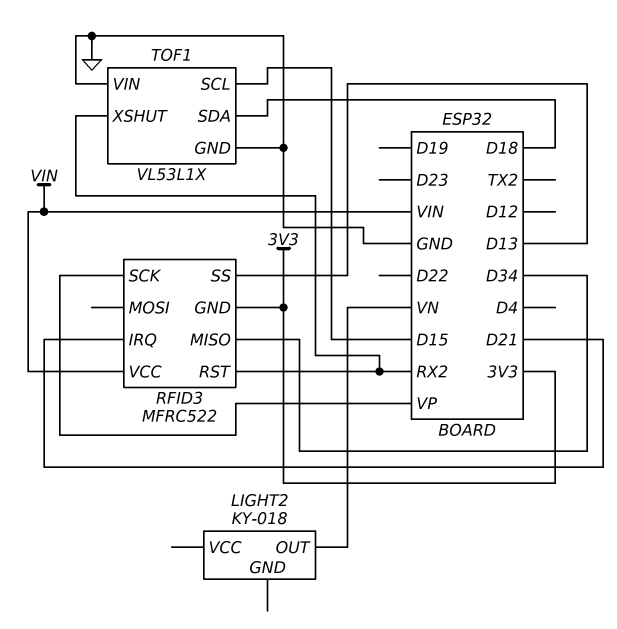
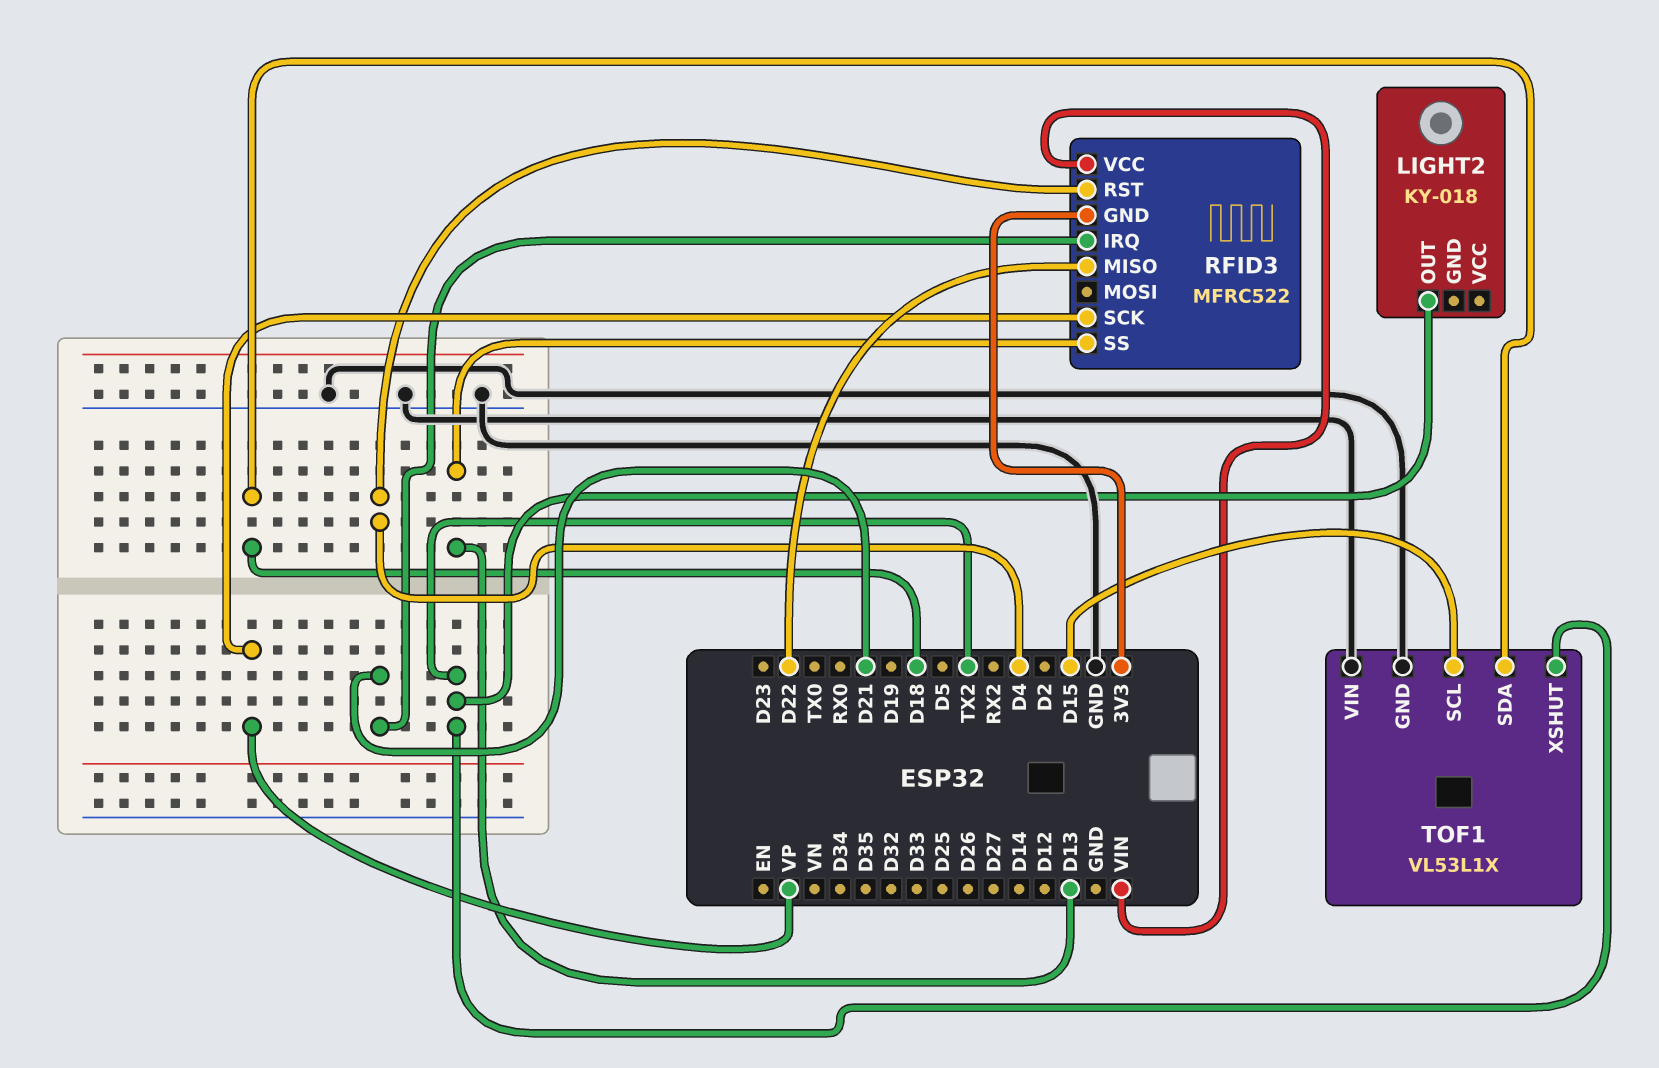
LIGHT2 pin OUT: VN -> TX2
RFID3 pin MISO: D34 -> D22
RFID3 pin RST: RX2 -> D4
TOF1 pin XSHUT: RX2 -> TX2

